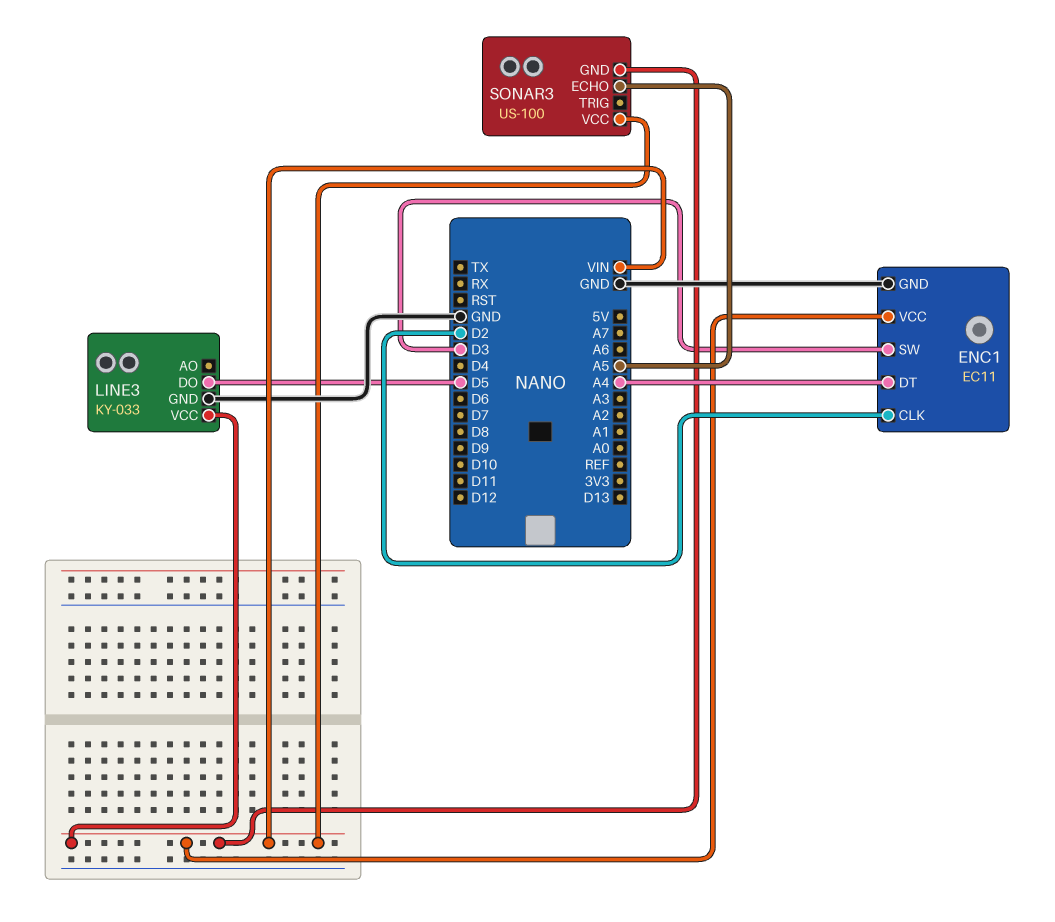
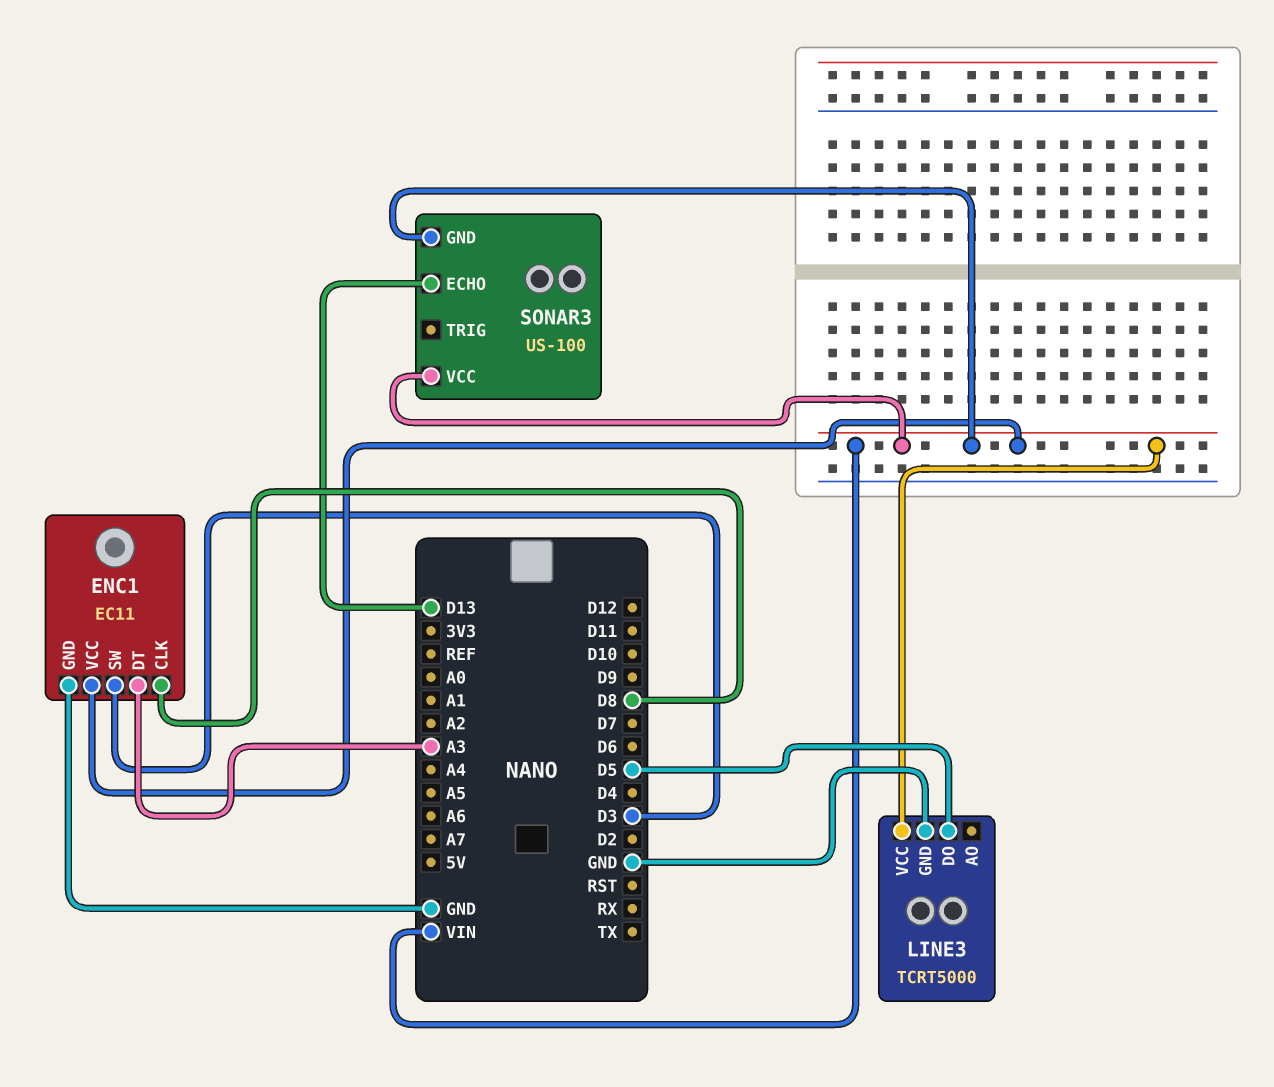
ENC1 pin CLK: D2 -> D8
ENC1 pin DT: A4 -> A3
LINE3: KY-033 -> TCRT5000
SONAR3 pin ECHO: A5 -> D13

